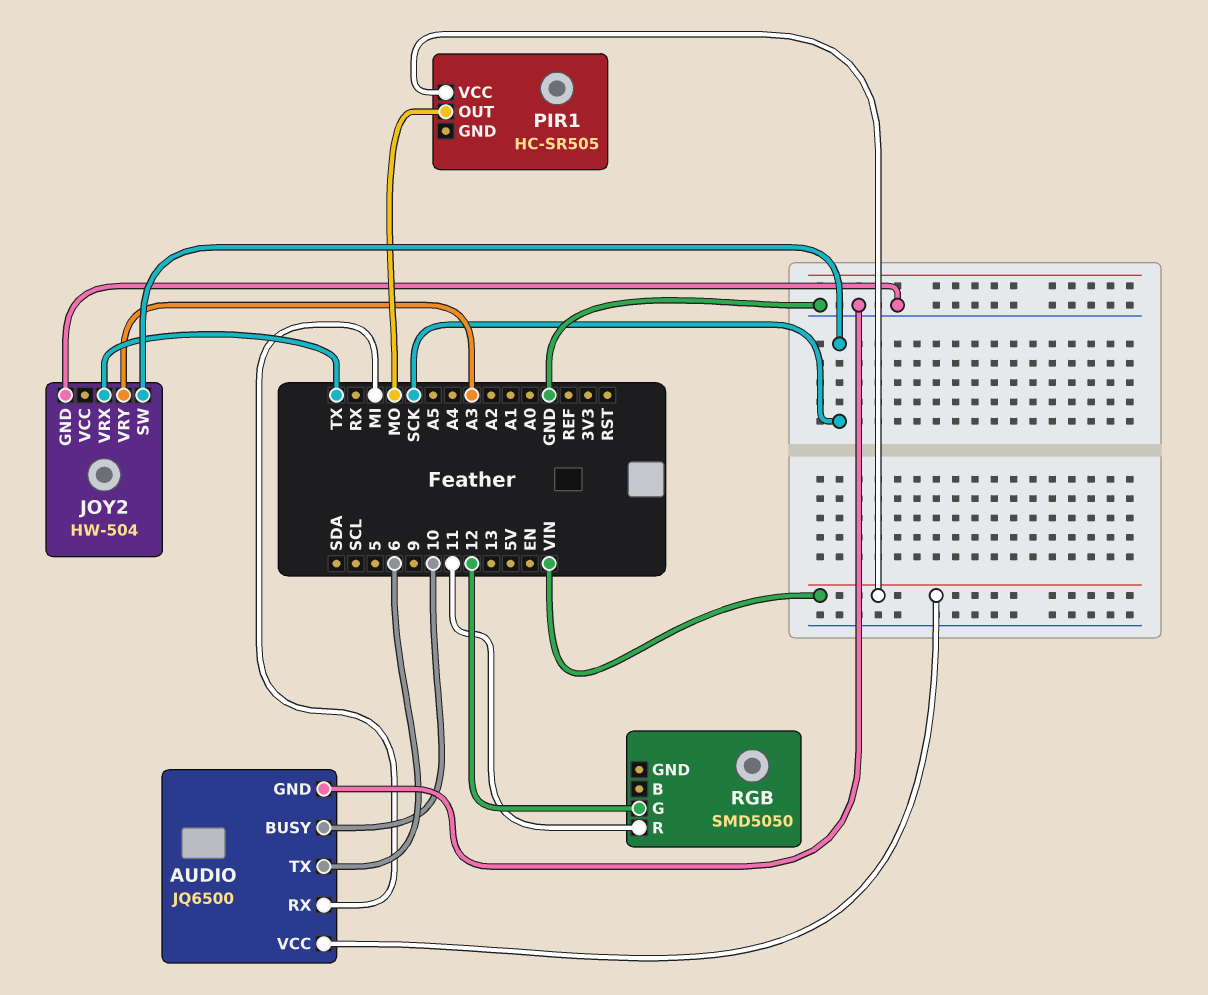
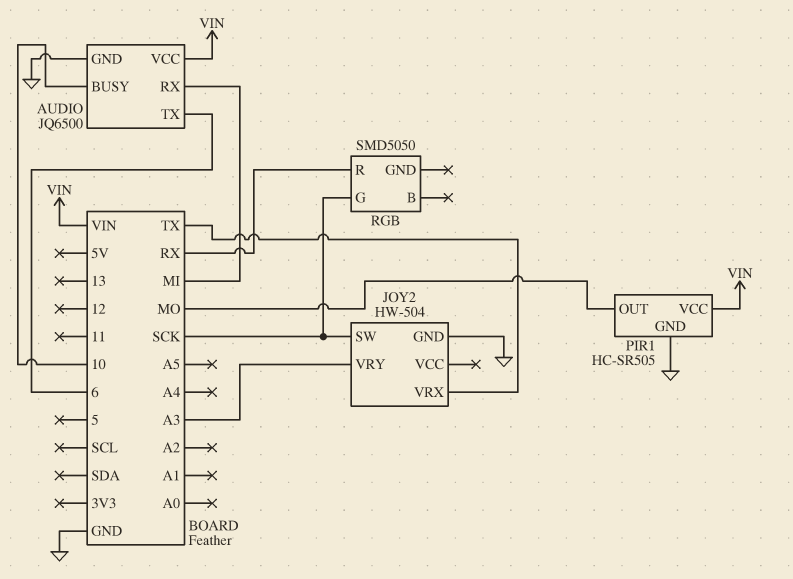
PIR1 pin GND: none -> GND
RGB pin G: 12 -> SCK
RGB pin R: 11 -> RX

